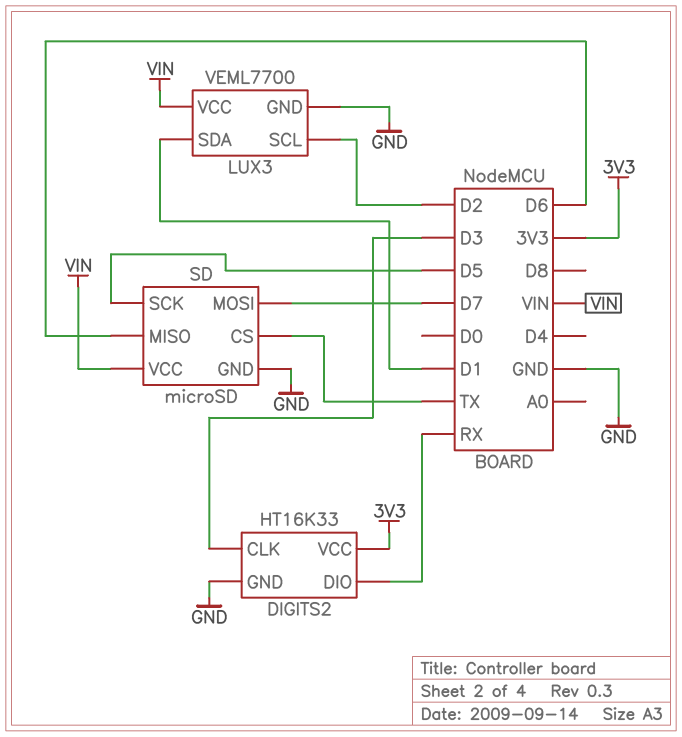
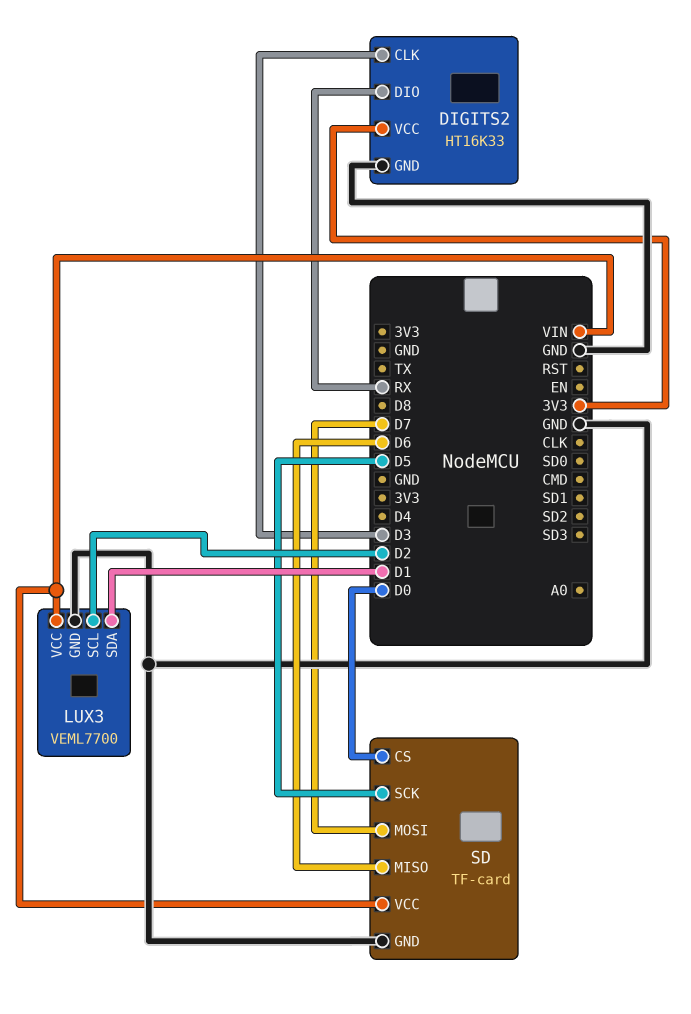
SD: microSD -> TF-card
SD pin CS: TX -> D0

